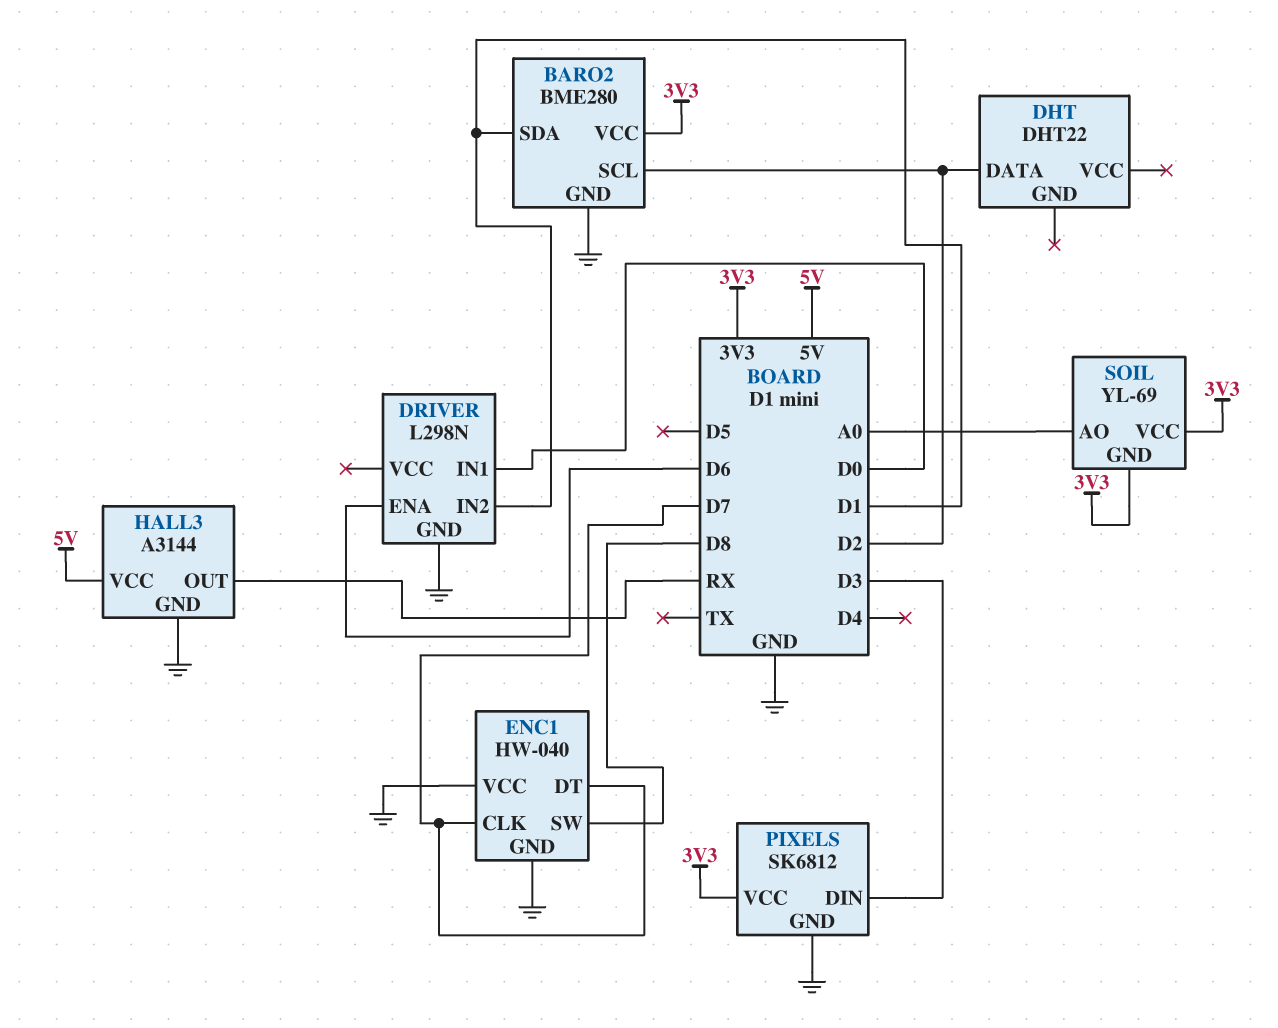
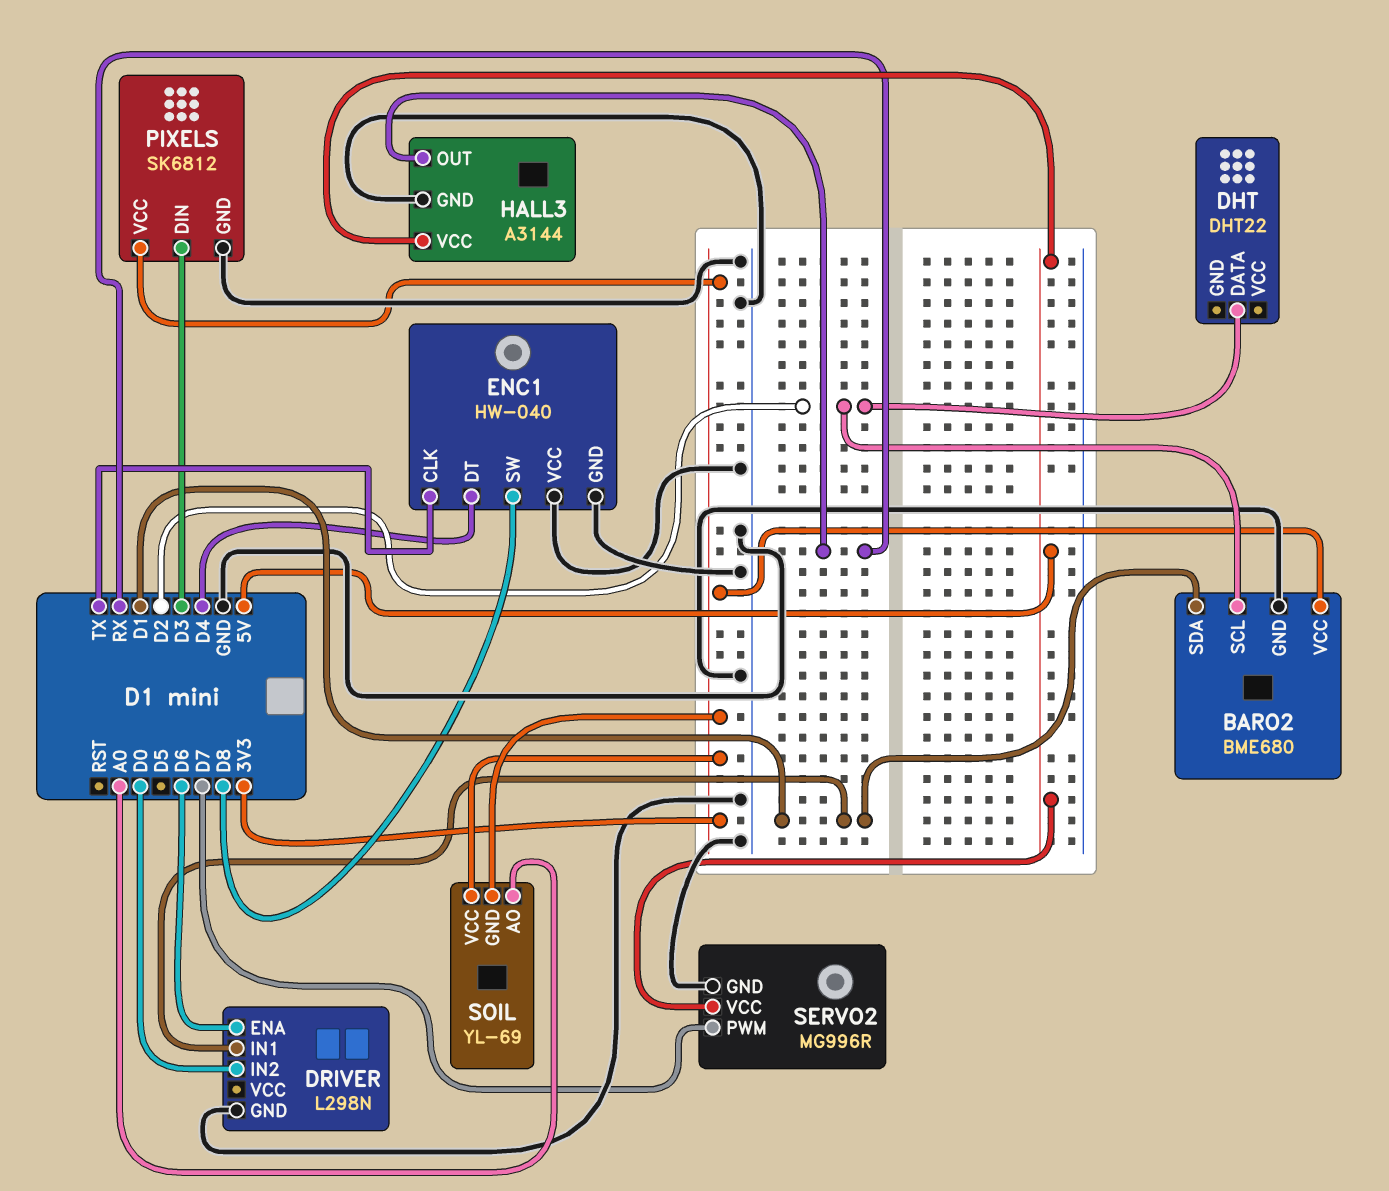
BARO2: BME280 -> BME680
DRIVER pin IN1: D0 -> D1
DRIVER pin IN2: D1 -> D0
ENC1 pin CLK: D7 -> TX
ENC1 pin DT: D7 -> D4
SERVO2: none -> MG996R
SERVO2 pin GND: none -> GND
SERVO2 pin PWM: none -> D7
SERVO2 pin VCC: none -> 5V

